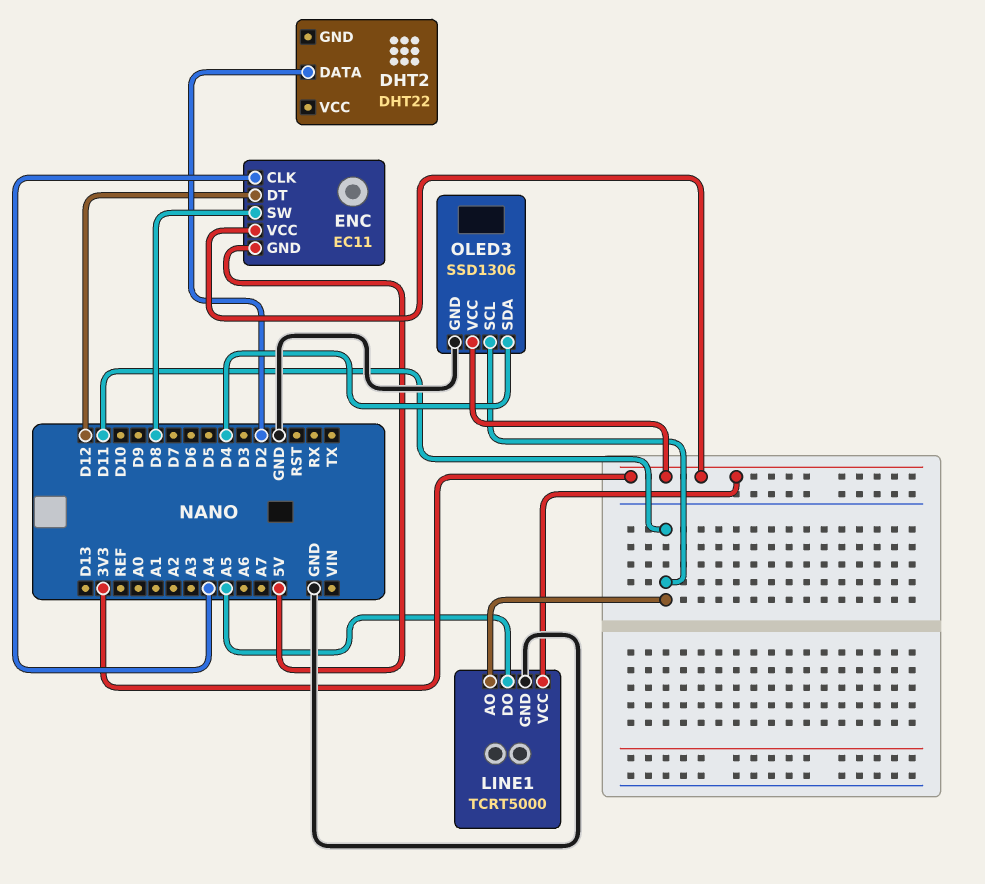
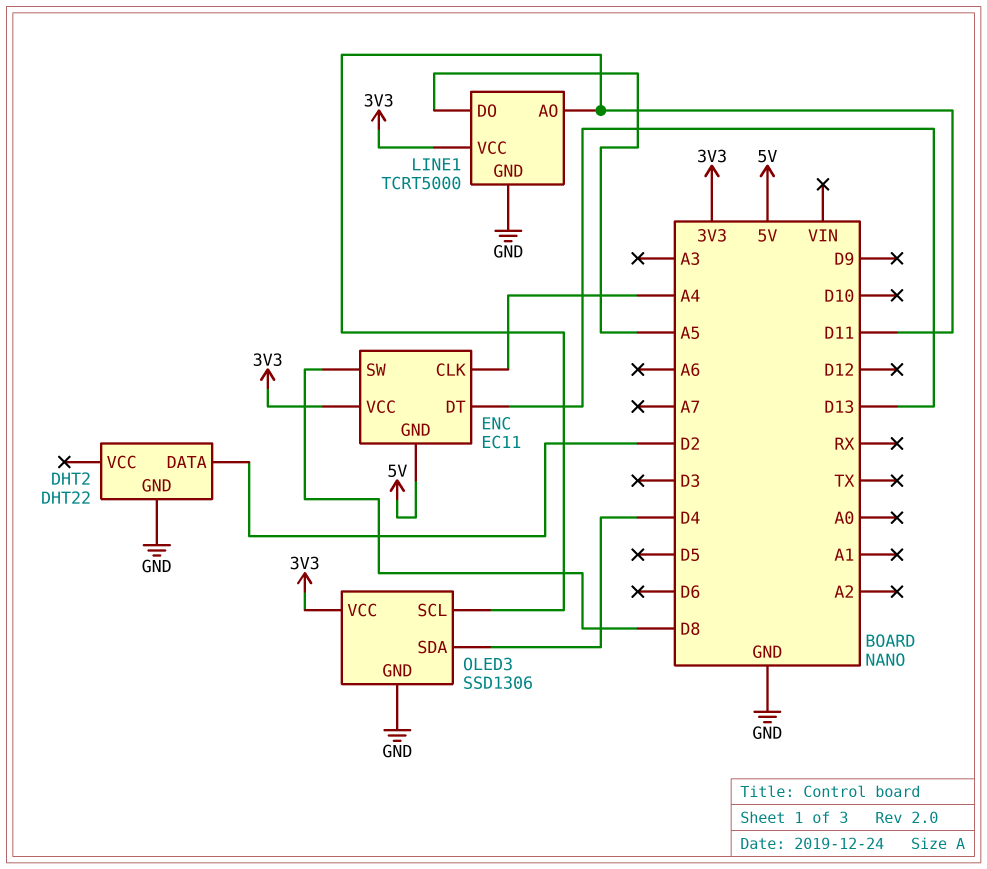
DHT2 pin GND: none -> GND
ENC pin DT: D12 -> D13

